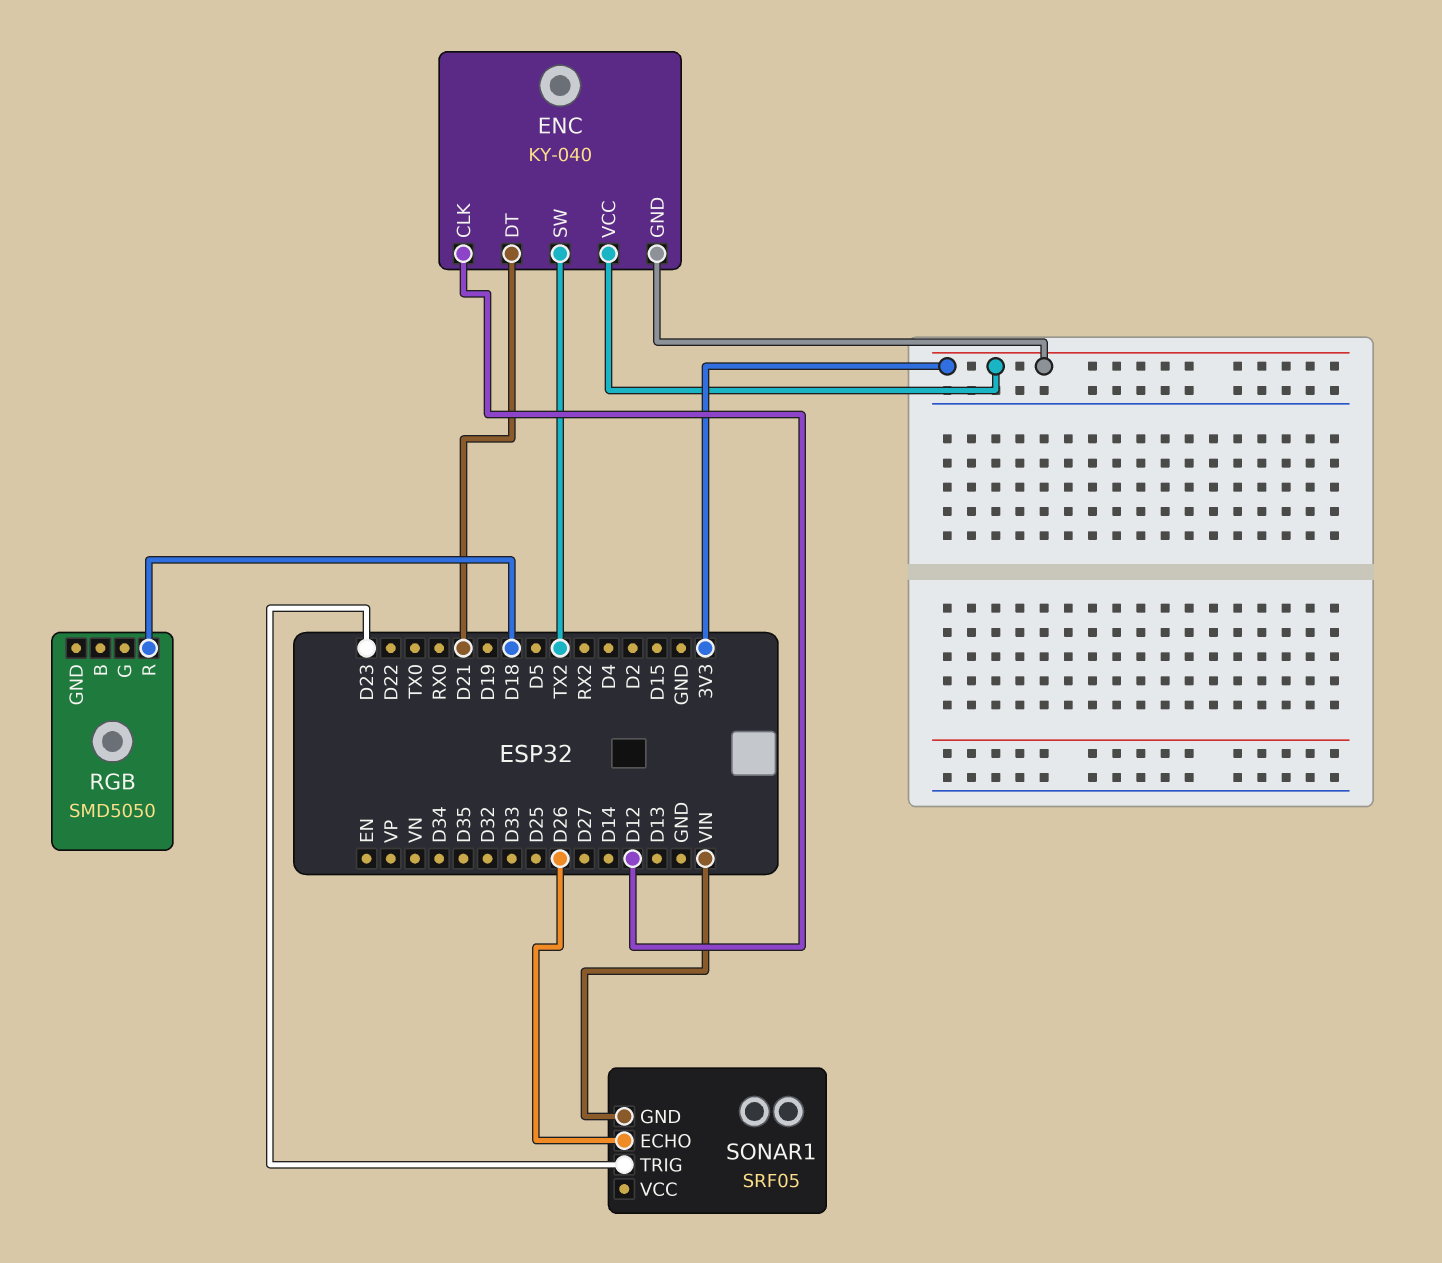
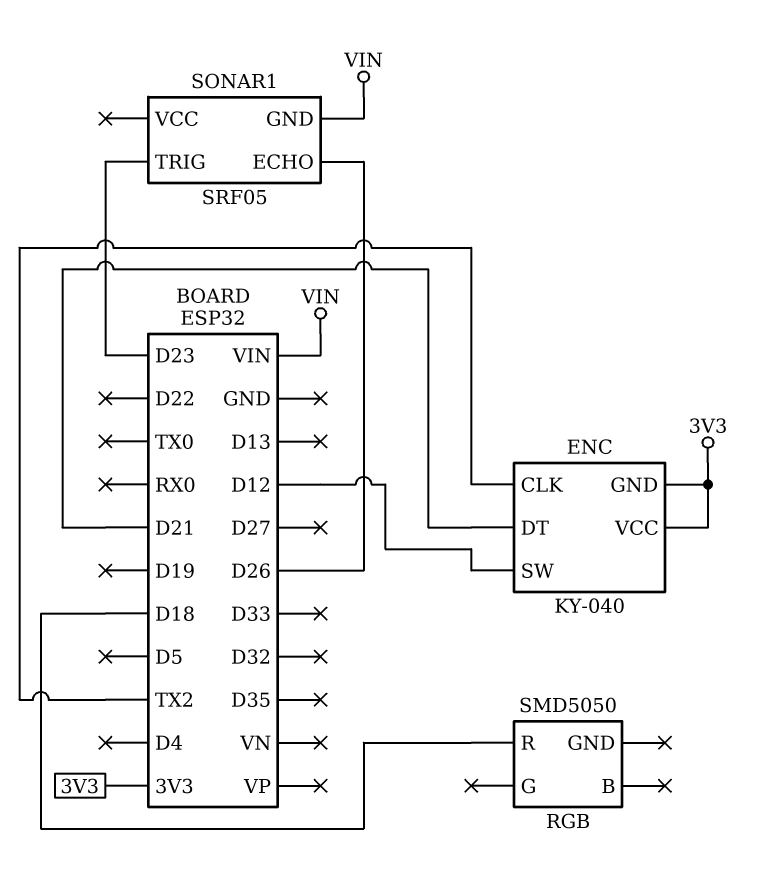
ENC pin CLK: D12 -> TX2
ENC pin SW: TX2 -> D12

